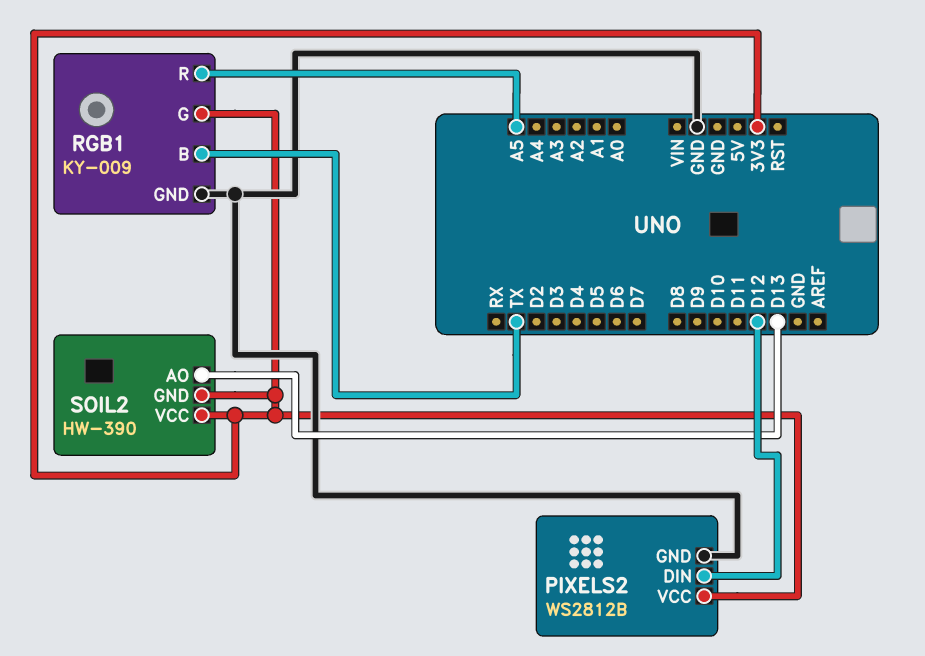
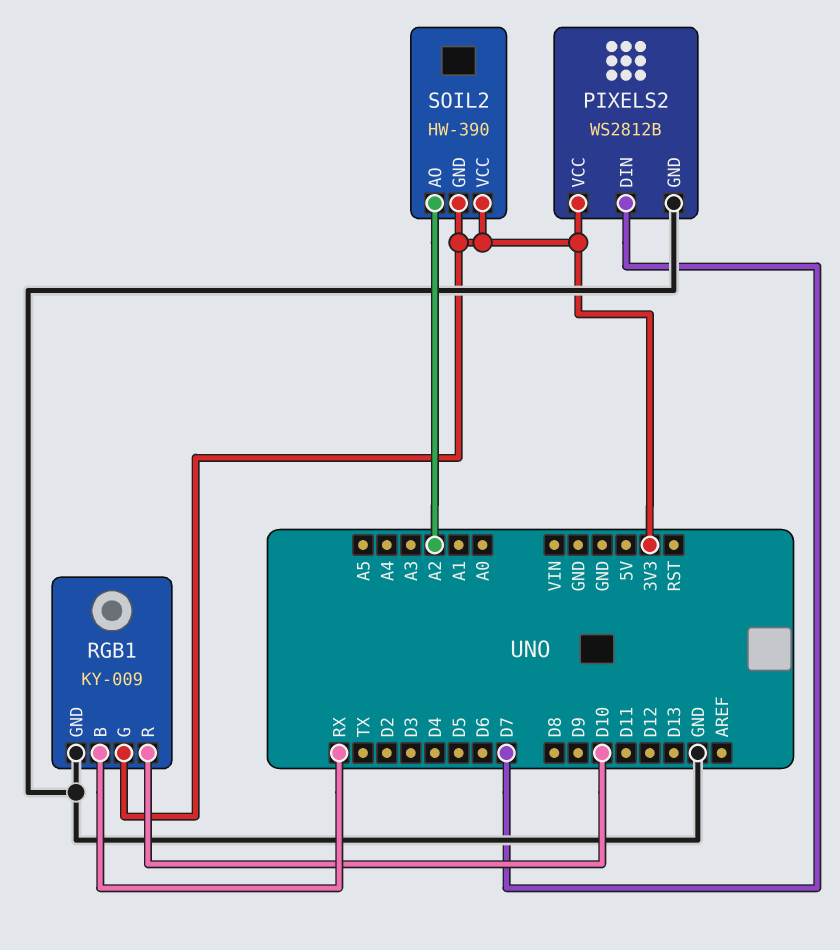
PIXELS2 pin DIN: D12 -> D7
RGB1 pin B: TX -> RX
RGB1 pin R: A5 -> D10
SOIL2 pin AO: D13 -> A2

